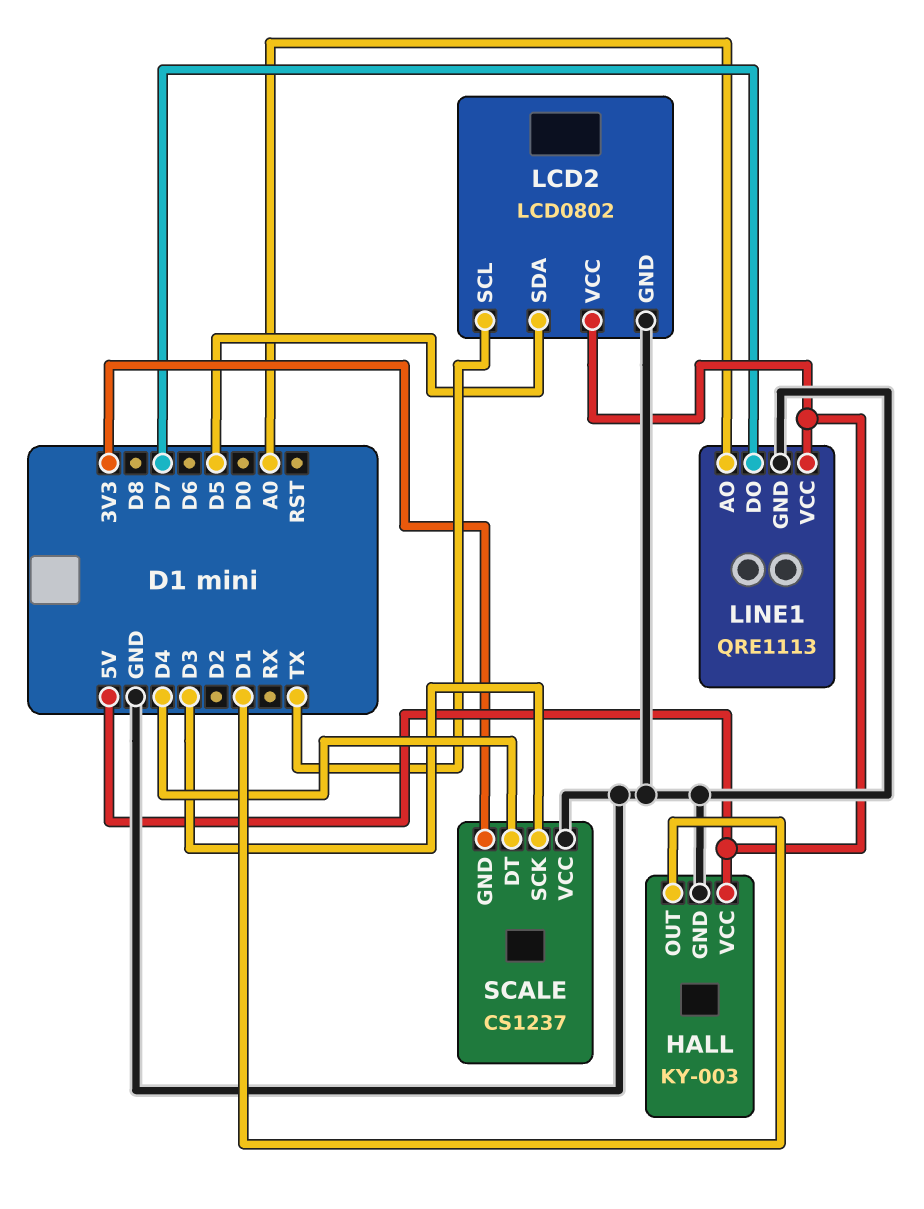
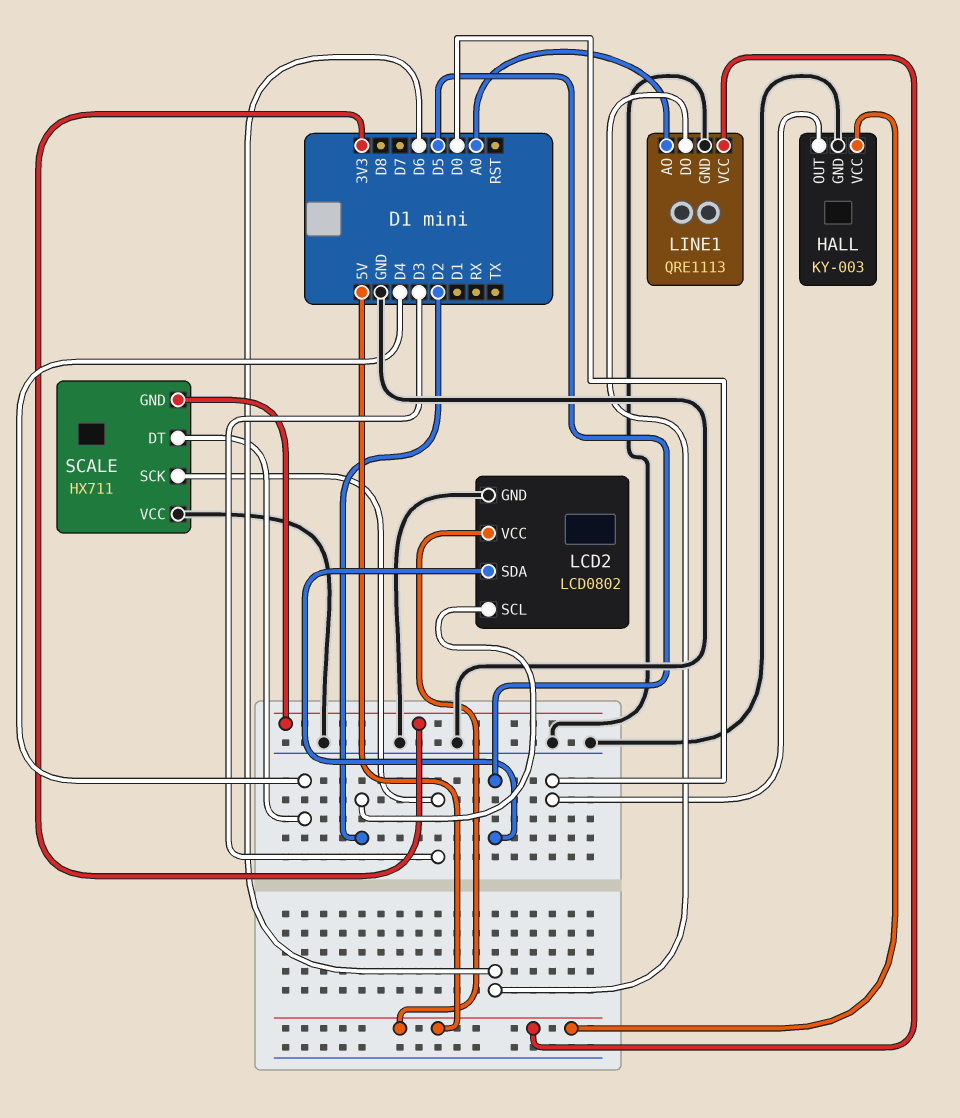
HALL pin OUT: D1 -> D0
LCD2 pin SCL: TX -> D2
LINE1 pin DO: D7 -> D6
SCALE: CS1237 -> HX711

